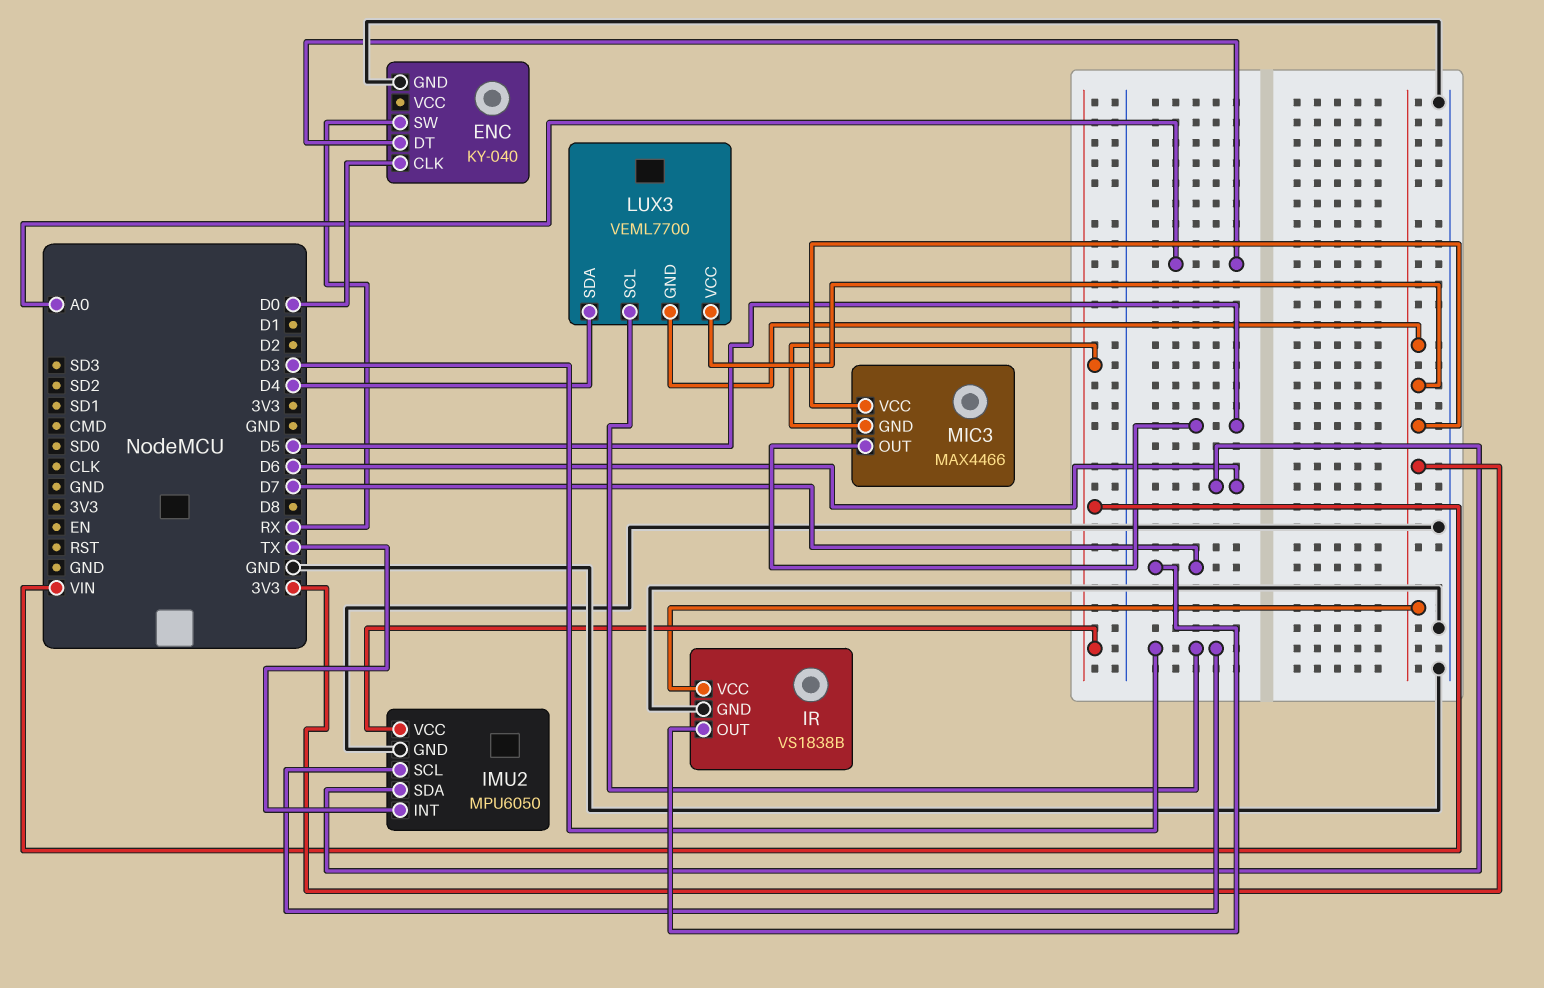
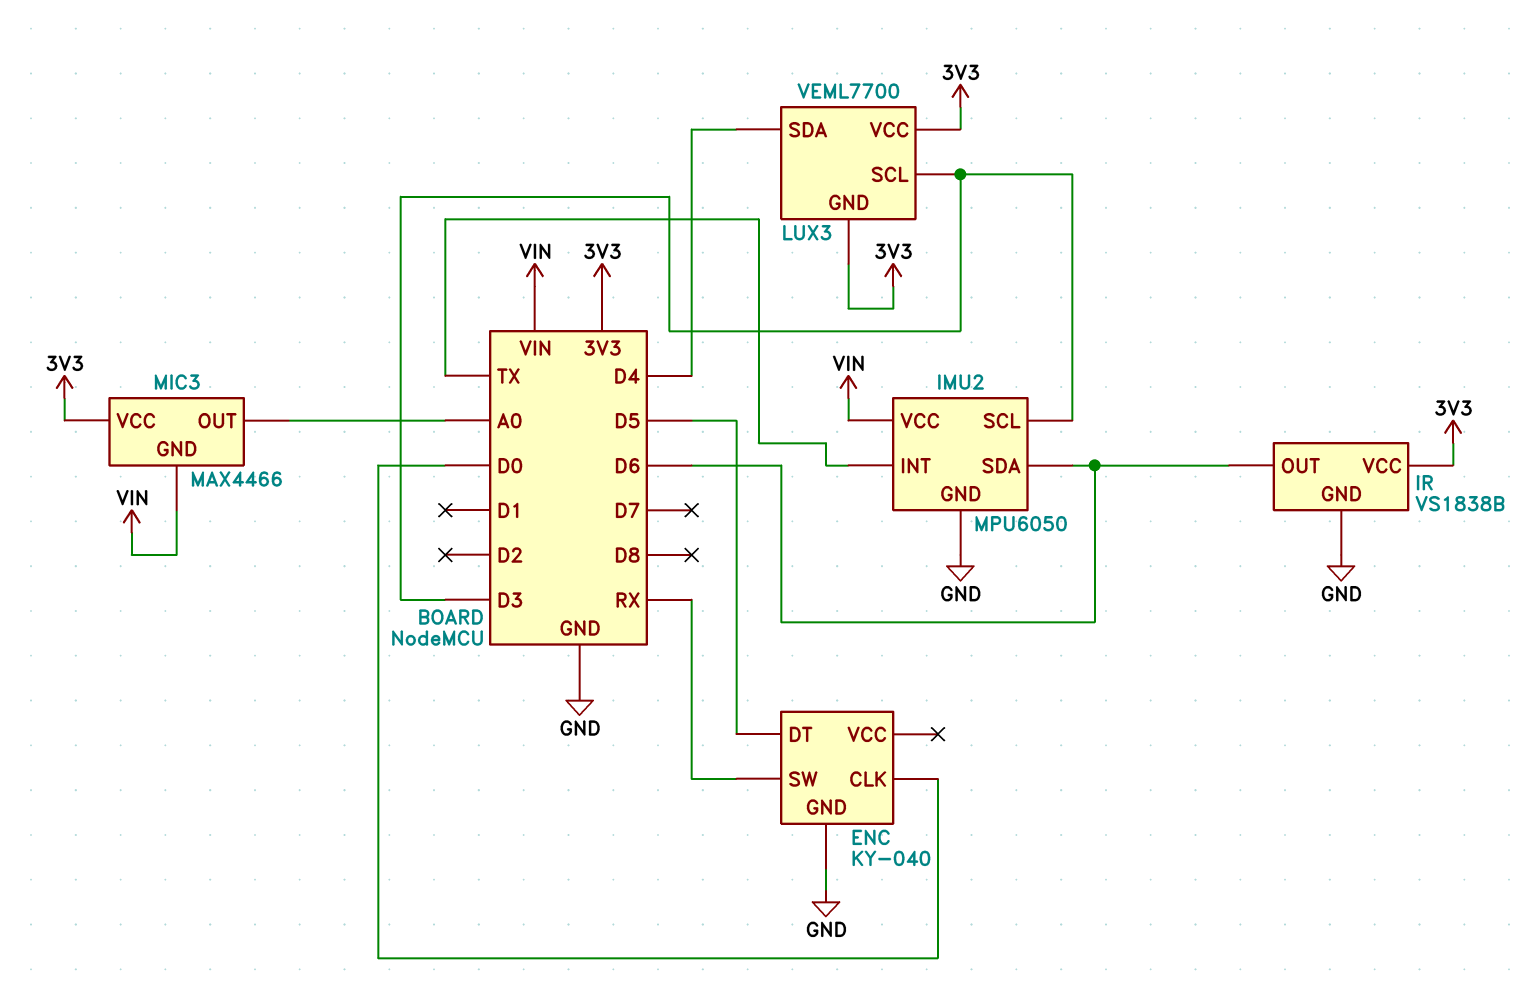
ENC pin DT: A0 -> D5
IR pin OUT: D7 -> D6
MIC3 pin OUT: D5 -> A0

